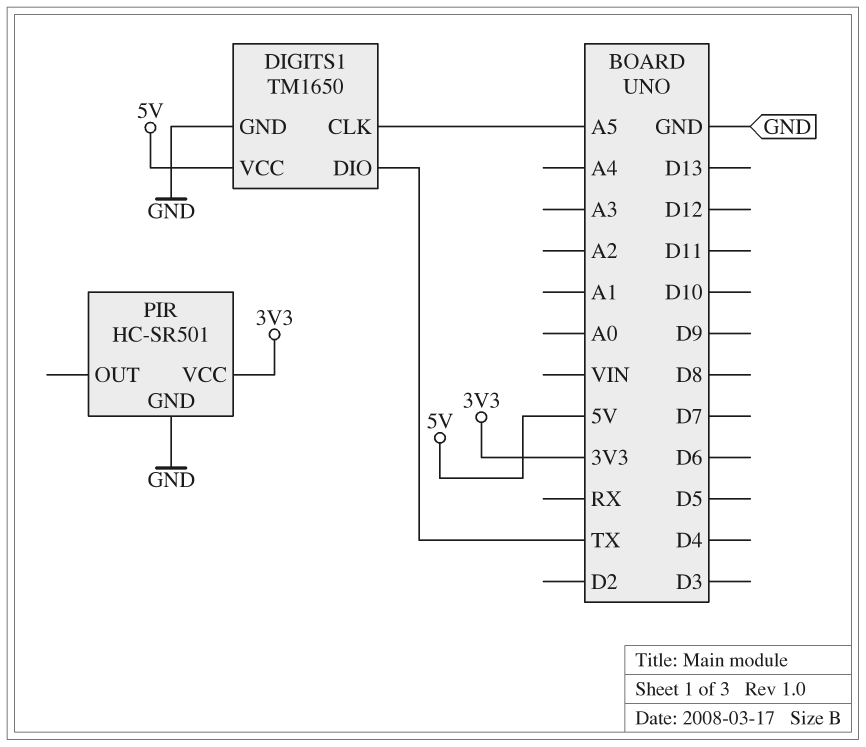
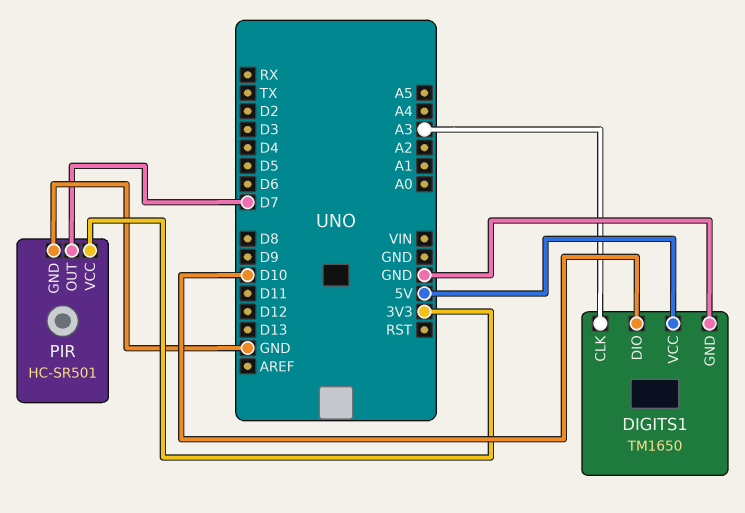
DIGITS1 pin CLK: A5 -> A3
DIGITS1 pin DIO: TX -> D10
PIR pin OUT: none -> D7

